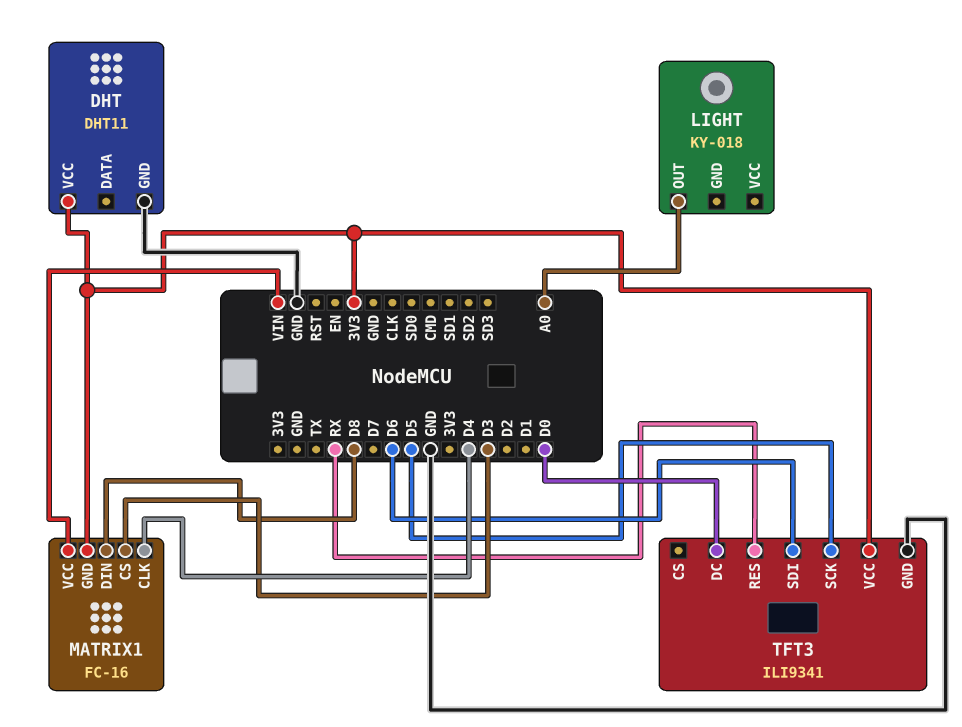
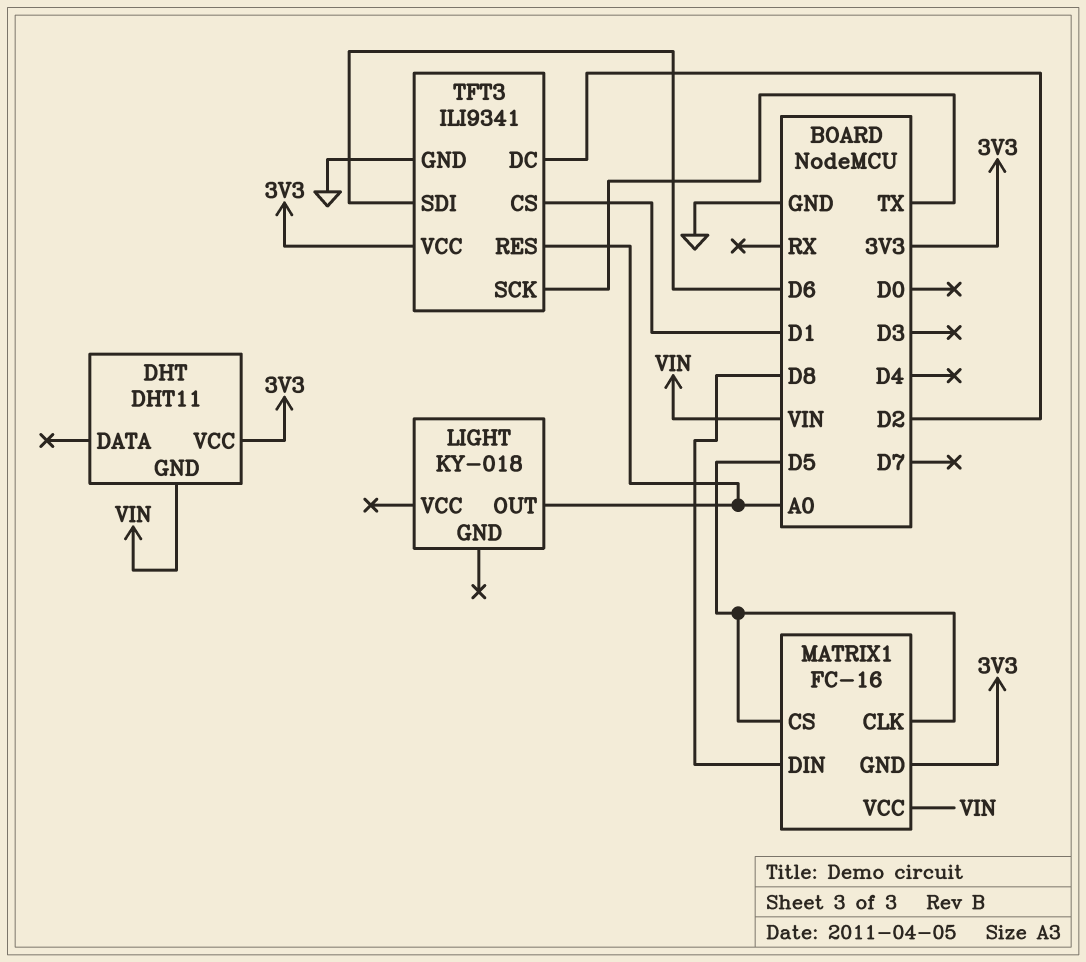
DHT pin GND: GND -> VIN
MATRIX1 pin CLK: D4 -> D5
MATRIX1 pin CS: D3 -> D5
TFT3 pin CS: none -> D1
TFT3 pin DC: D0 -> D2
TFT3 pin RES: RX -> A0
TFT3 pin SCK: D5 -> TX

